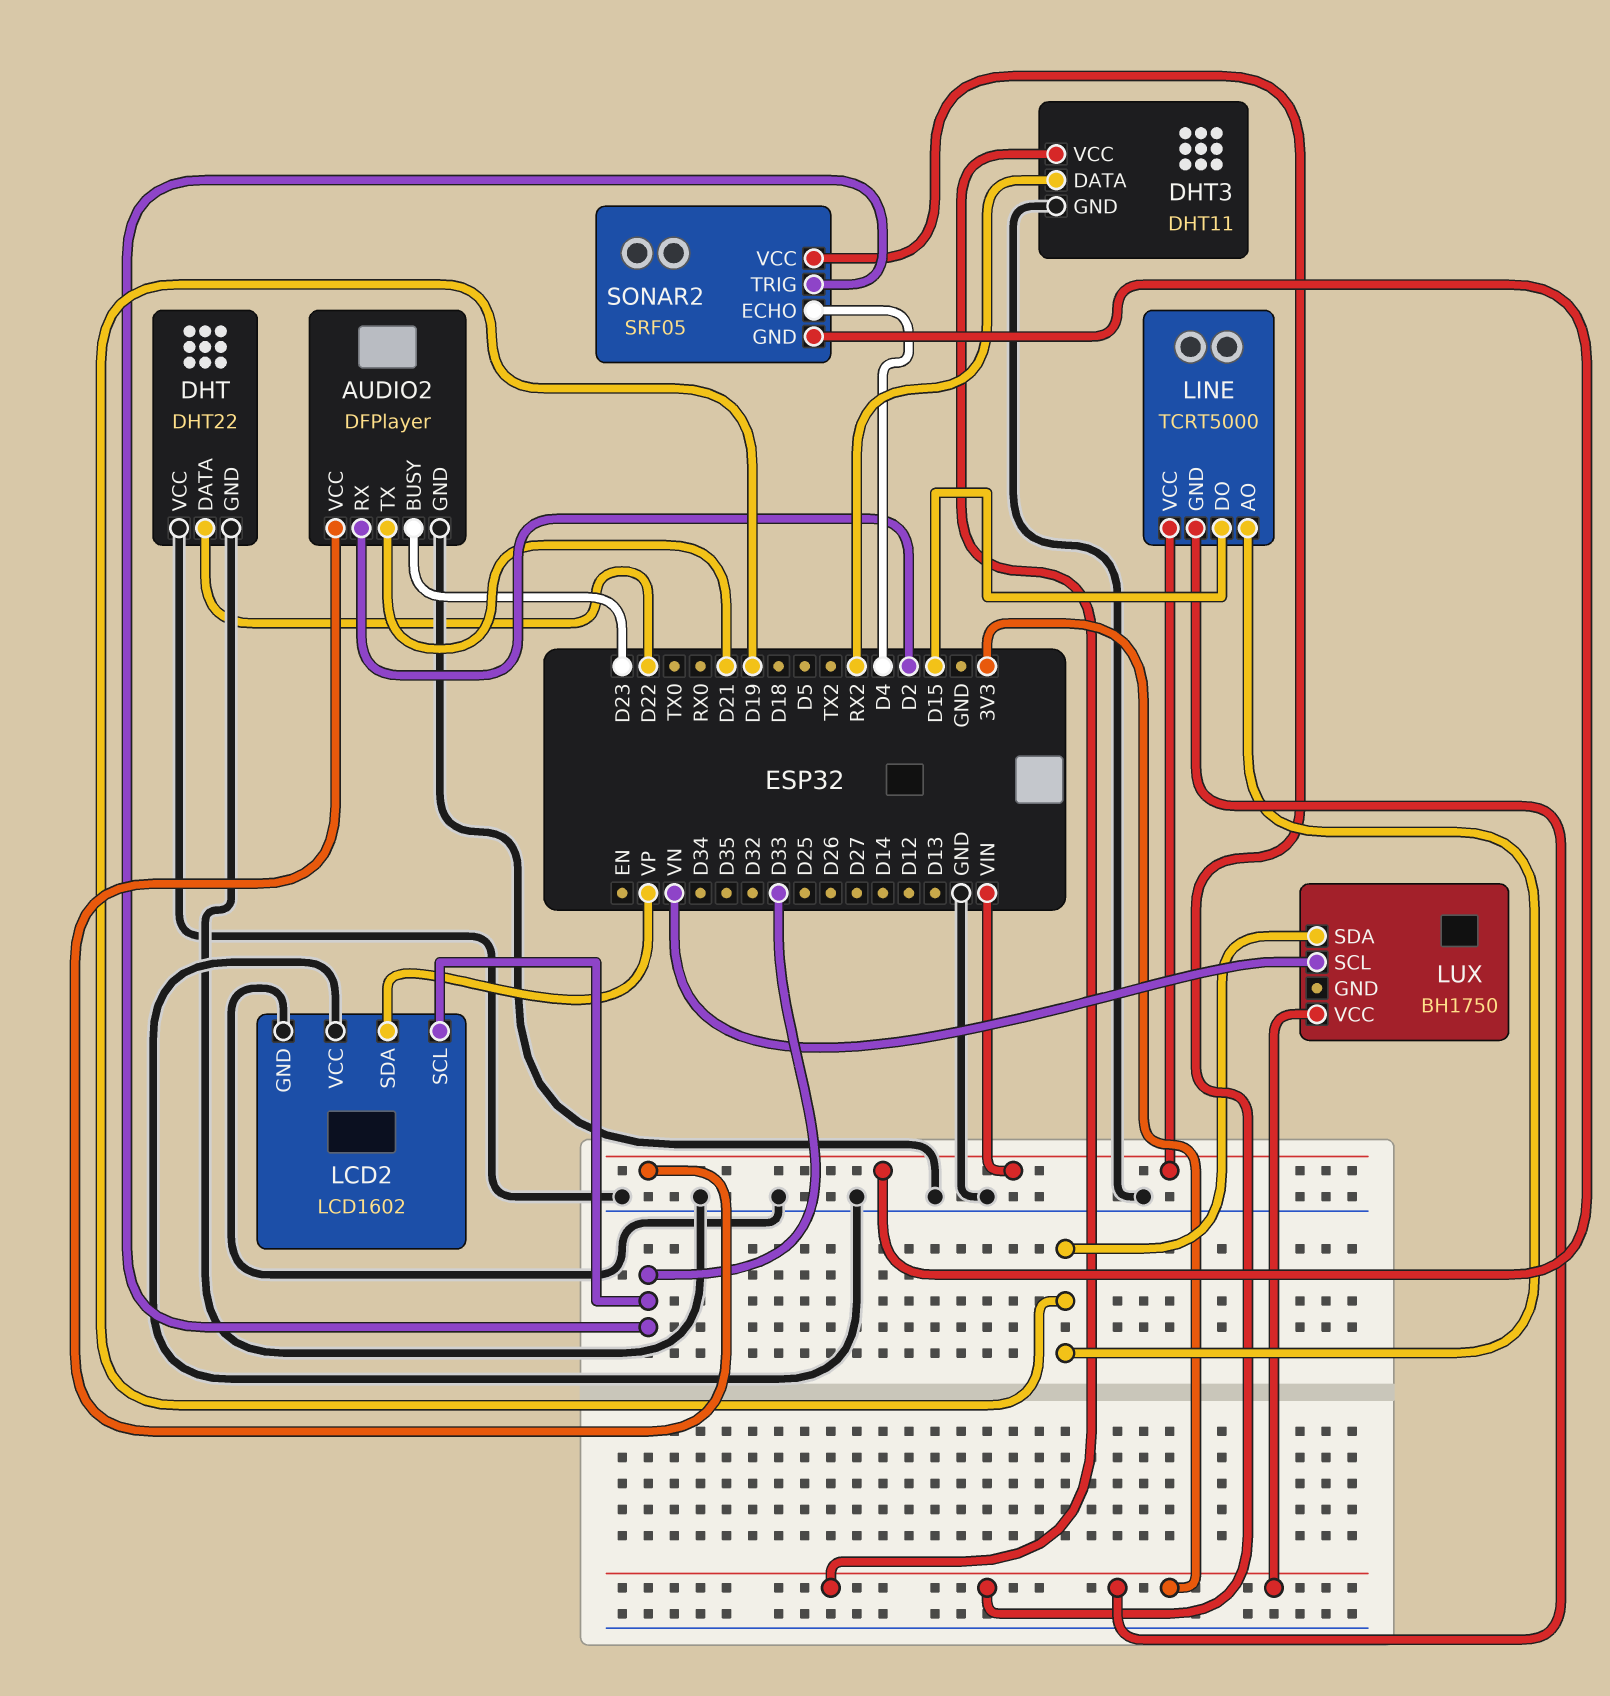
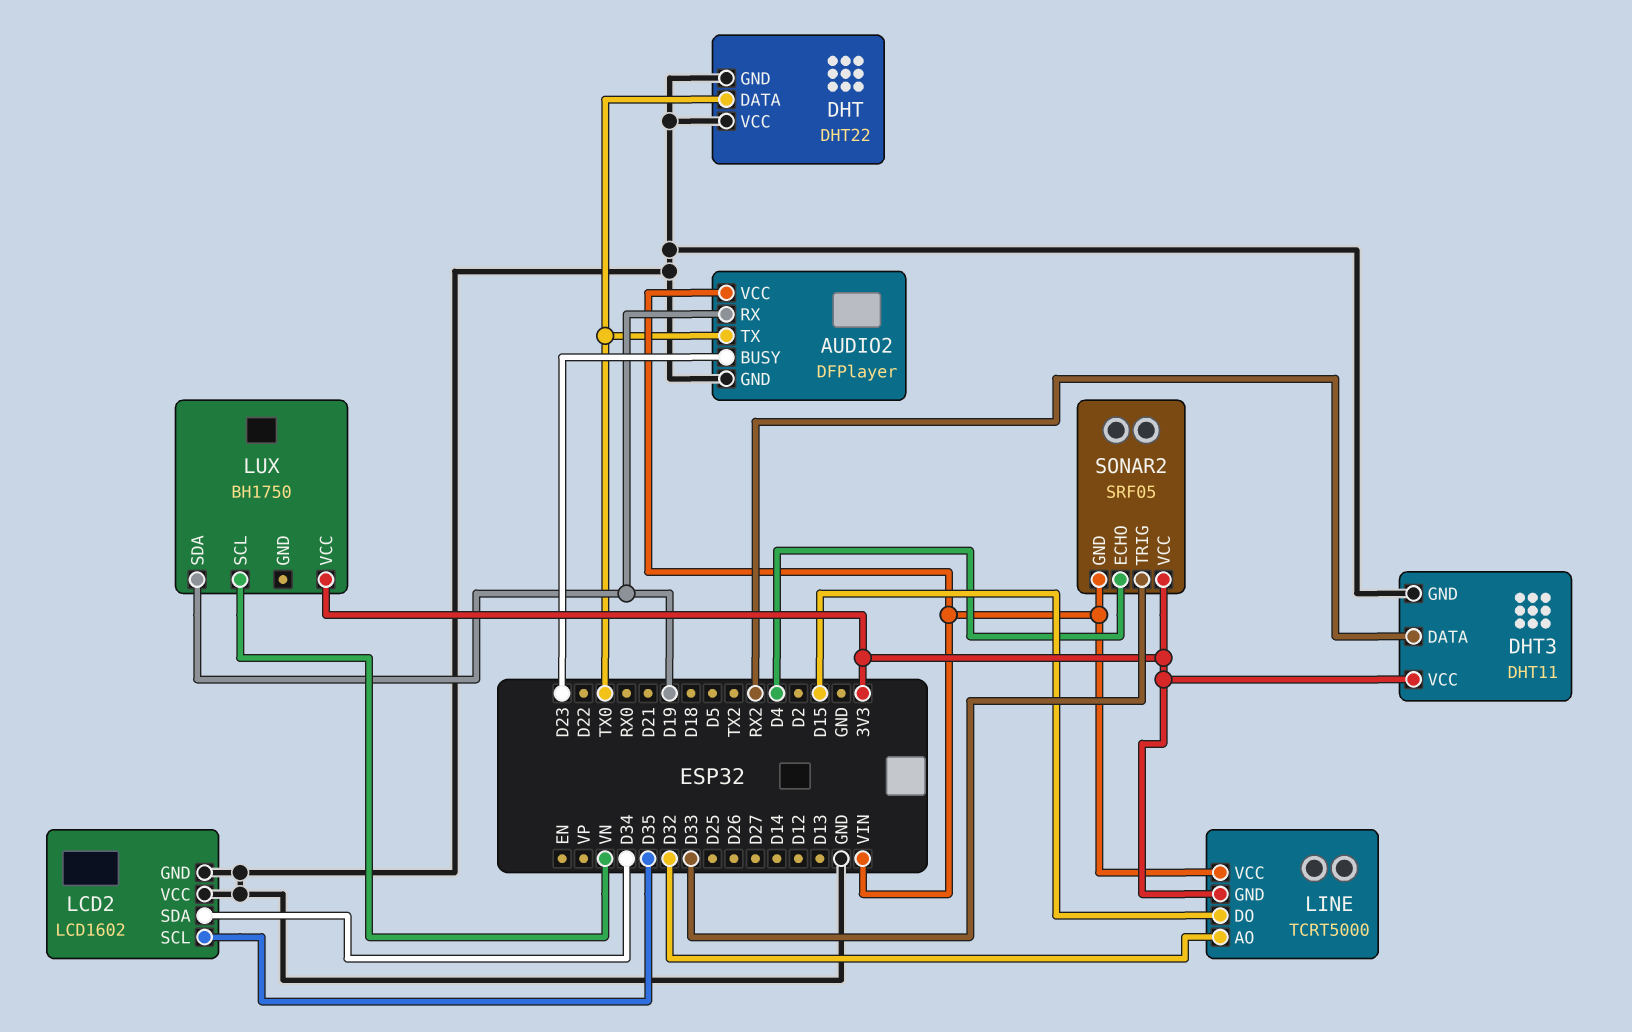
AUDIO2 pin RX: D2 -> D19
AUDIO2 pin TX: D21 -> TX0
DHT pin DATA: D22 -> TX0
LCD2 pin SCL: D33 -> D35
LCD2 pin SDA: VP -> D34
LINE pin AO: D19 -> D32

